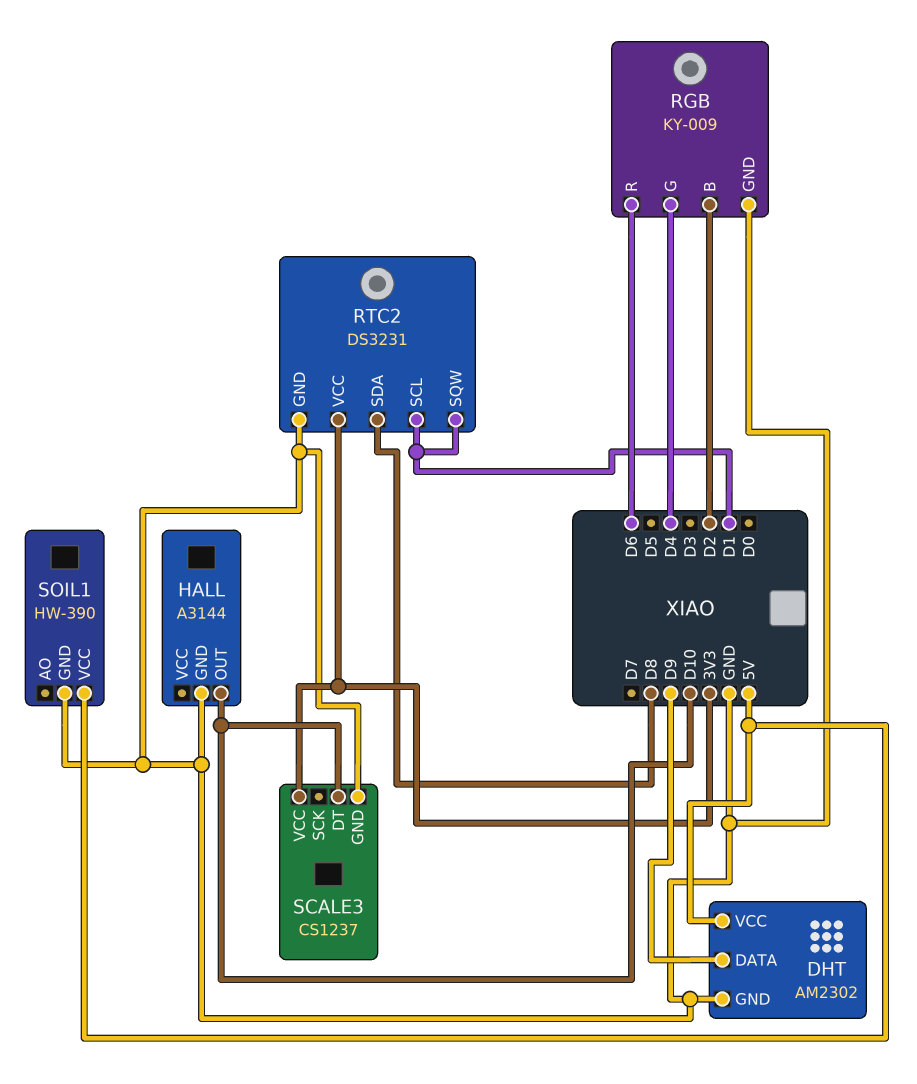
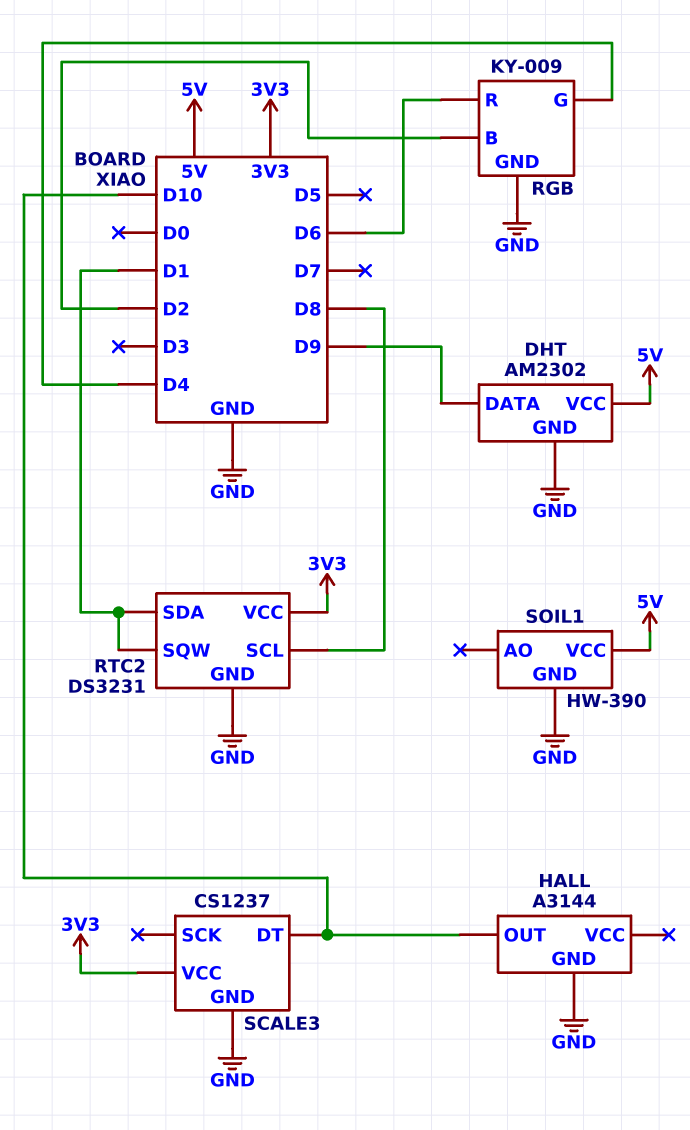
RTC2 pin SCL: D1 -> D8
RTC2 pin SDA: D8 -> D1

